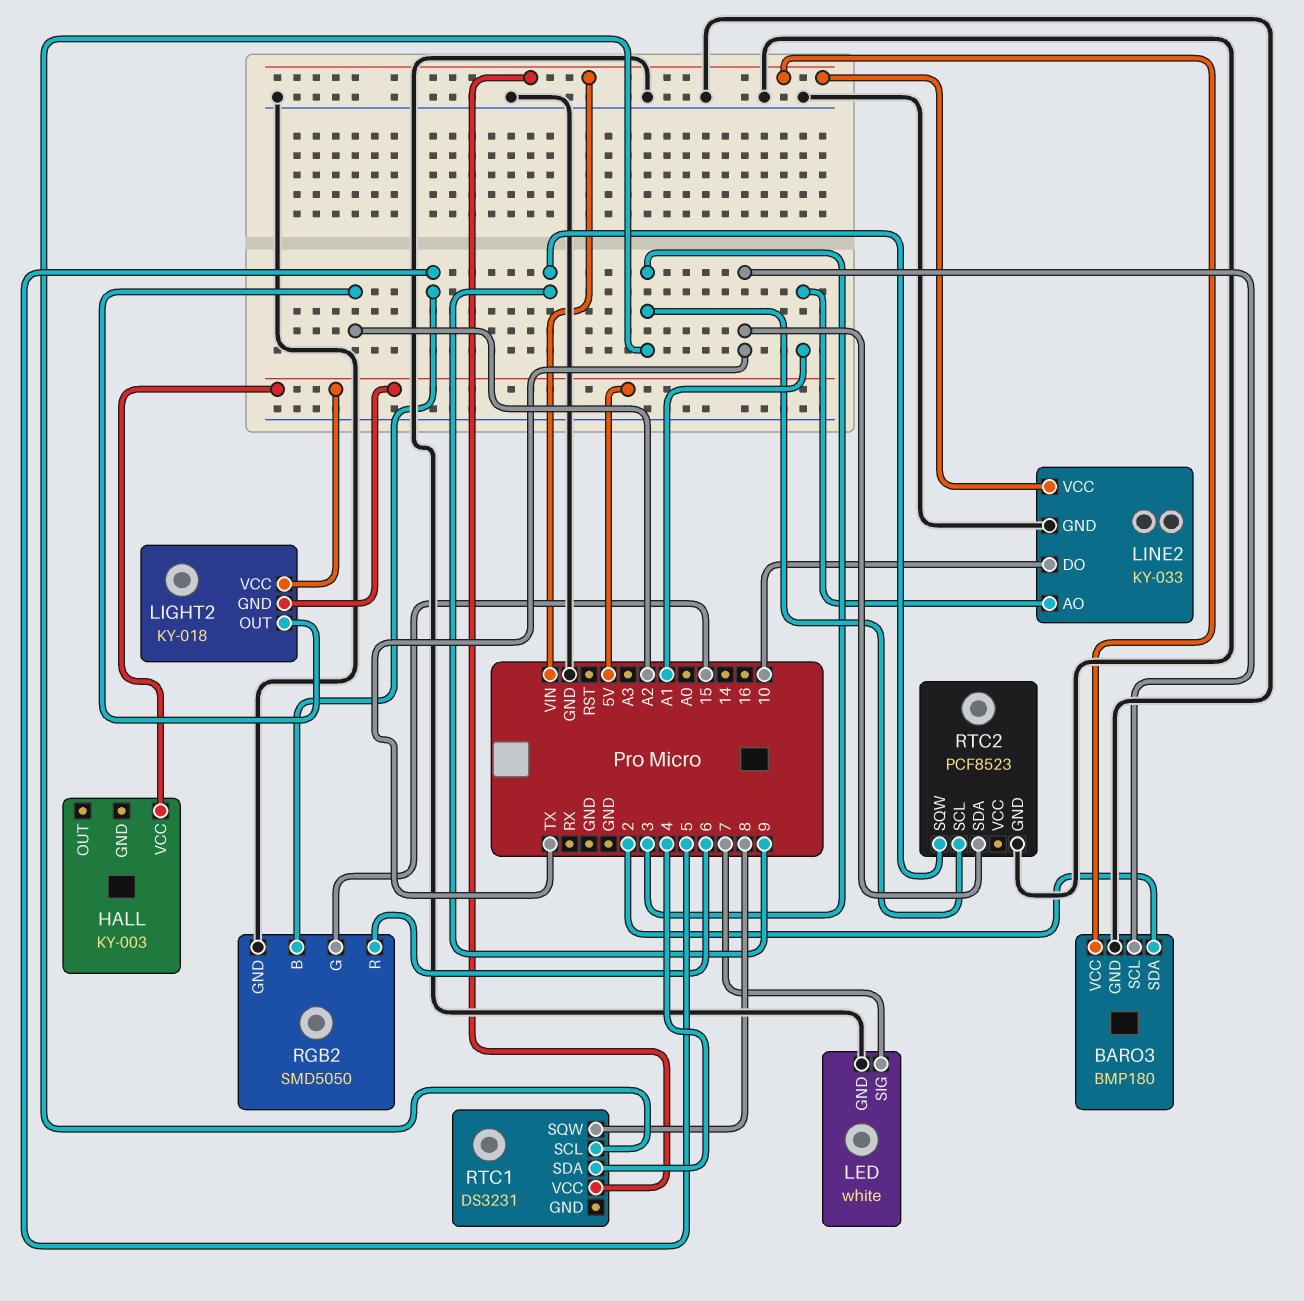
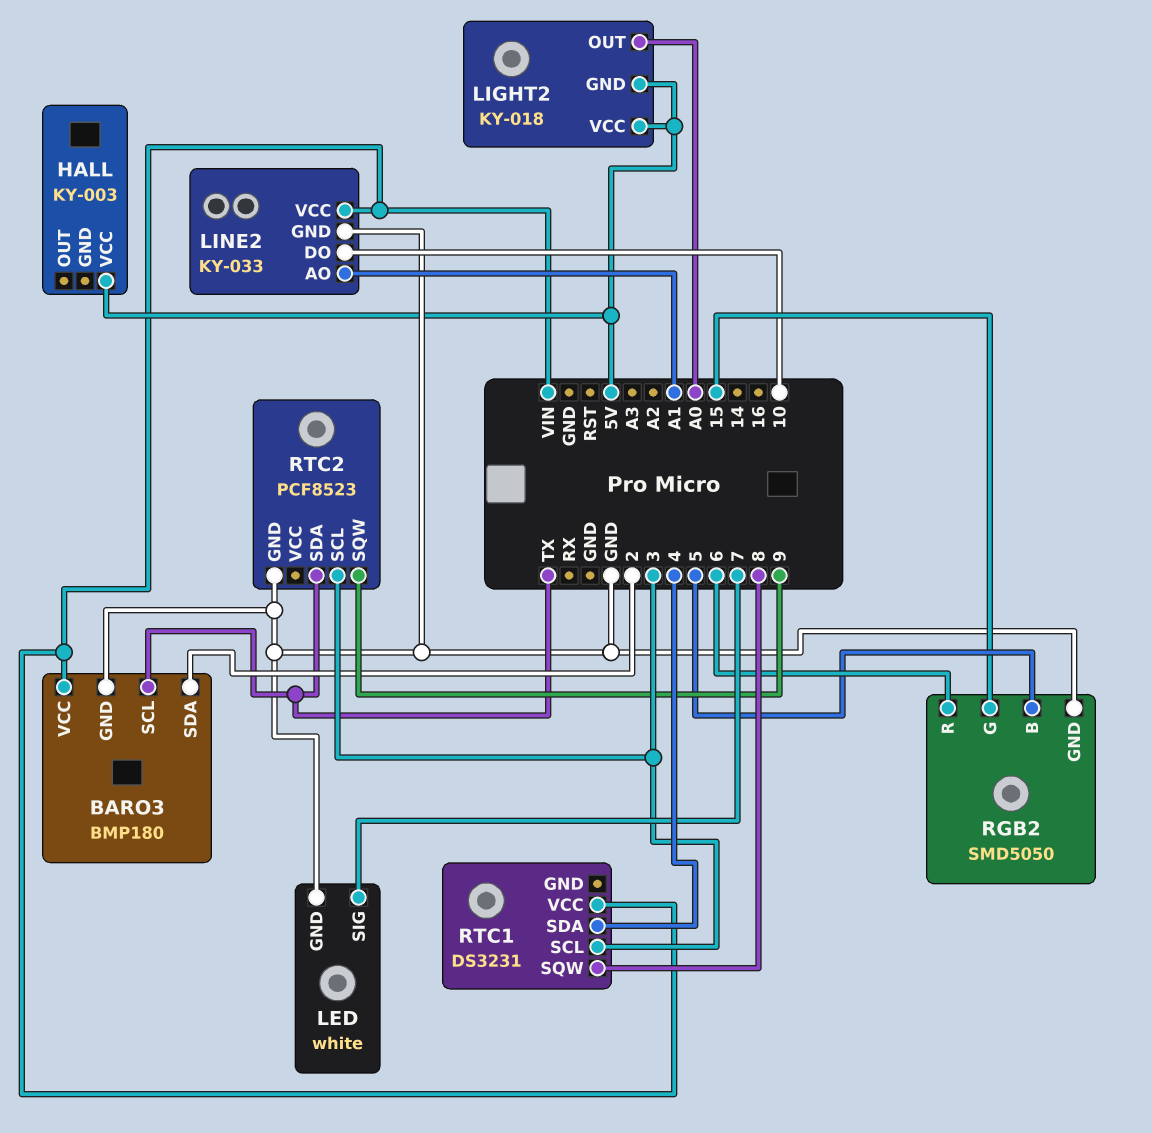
LIGHT2 pin OUT: A2 -> A0

